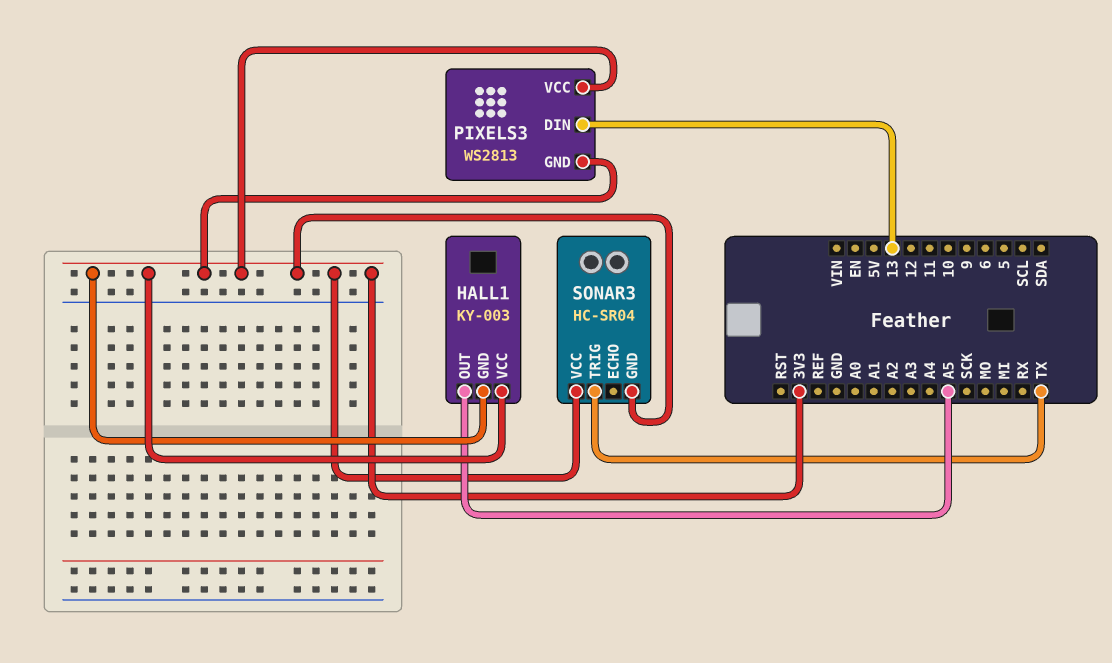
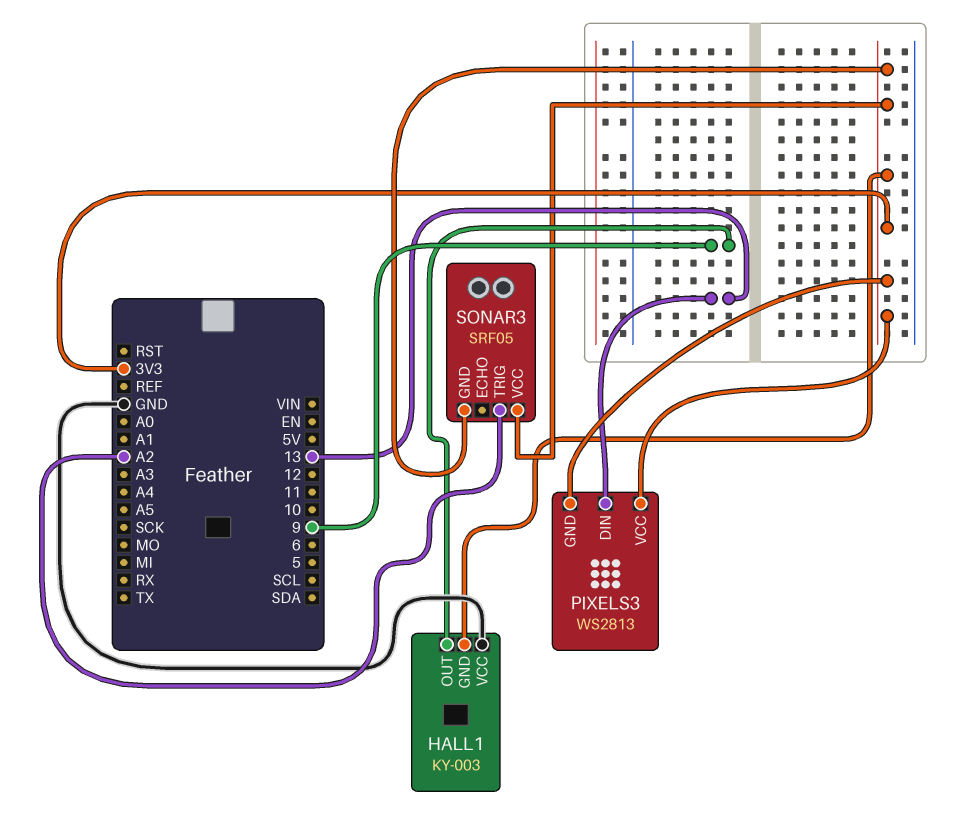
HALL1 pin OUT: A5 -> 9
HALL1 pin VCC: 3V3 -> GND
SONAR3: HC-SR04 -> SRF05
SONAR3 pin TRIG: TX -> A2

